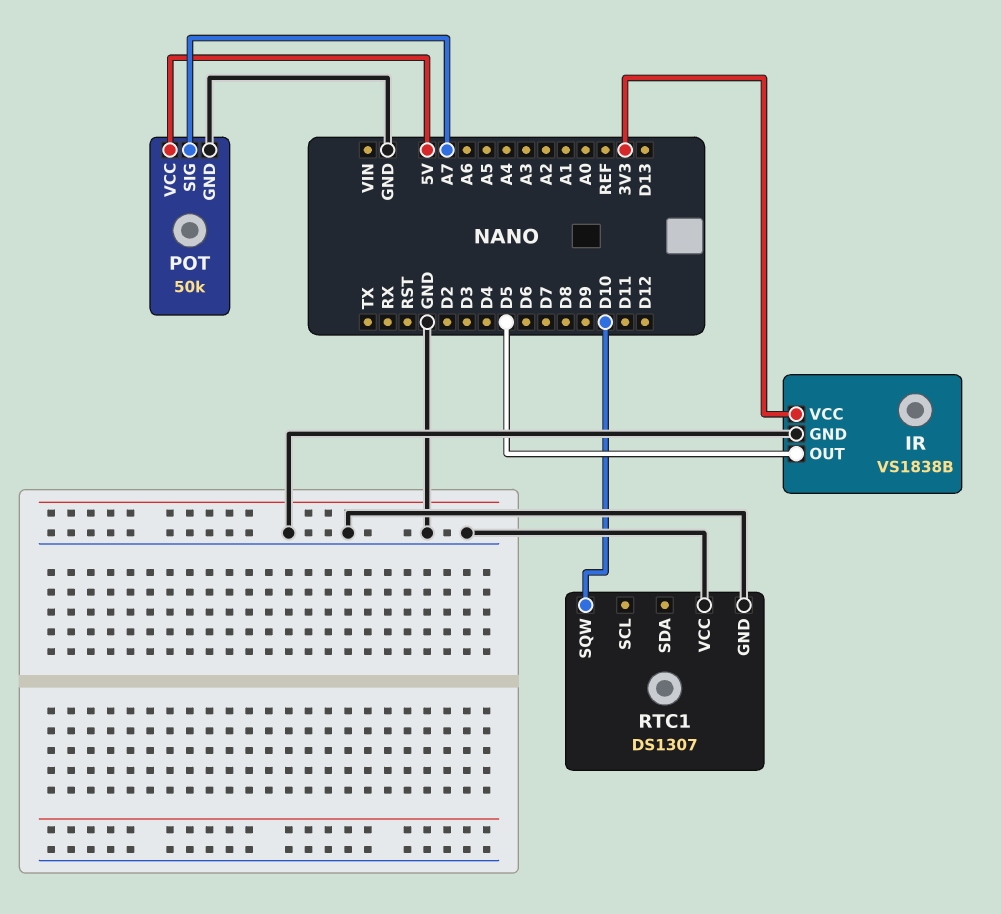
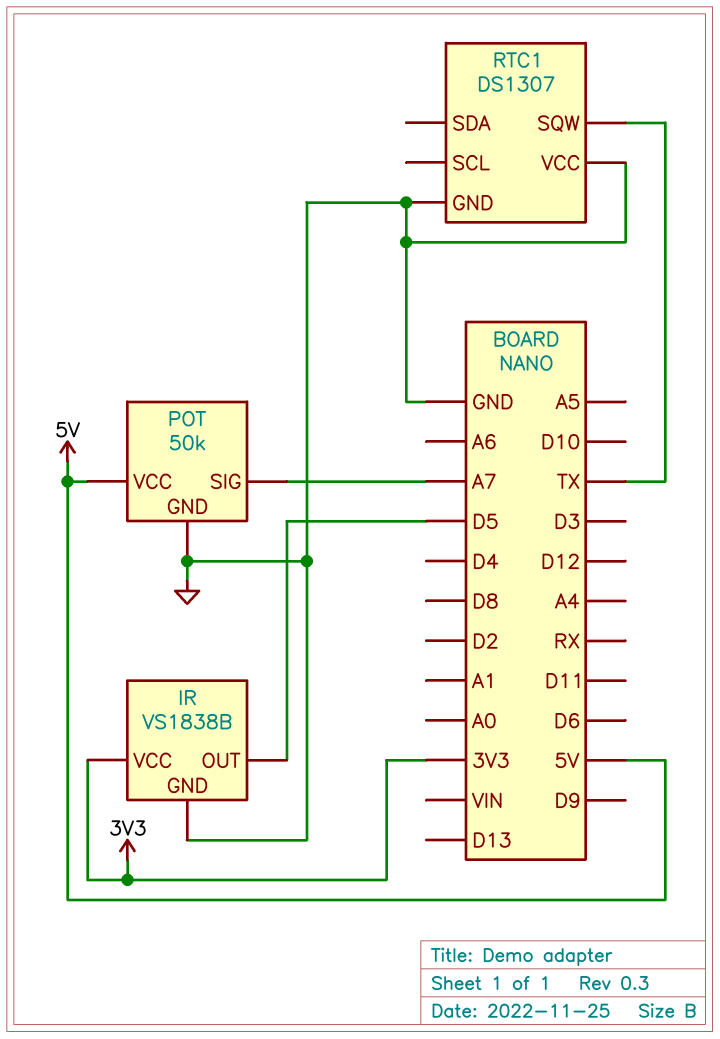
RTC1 pin SQW: D10 -> TX

